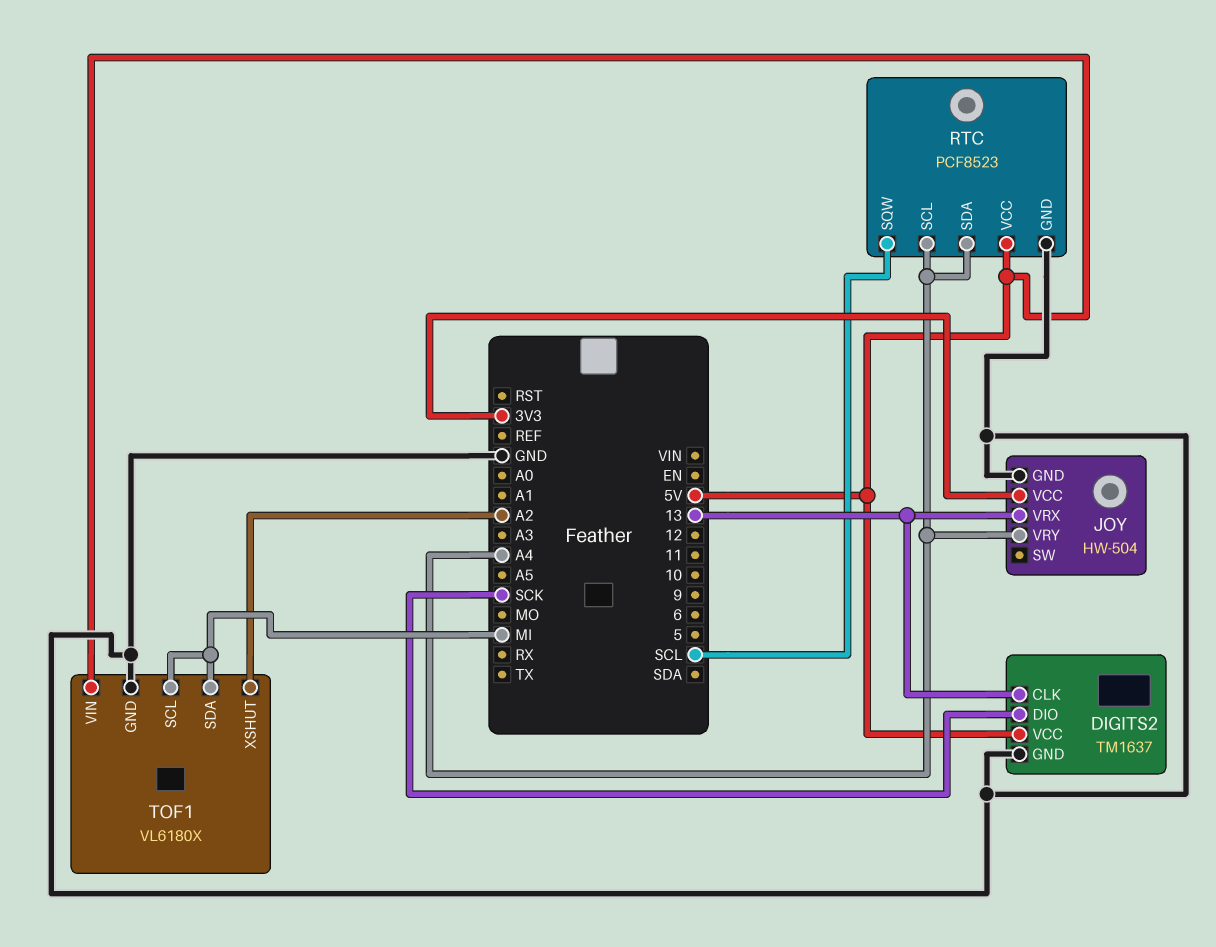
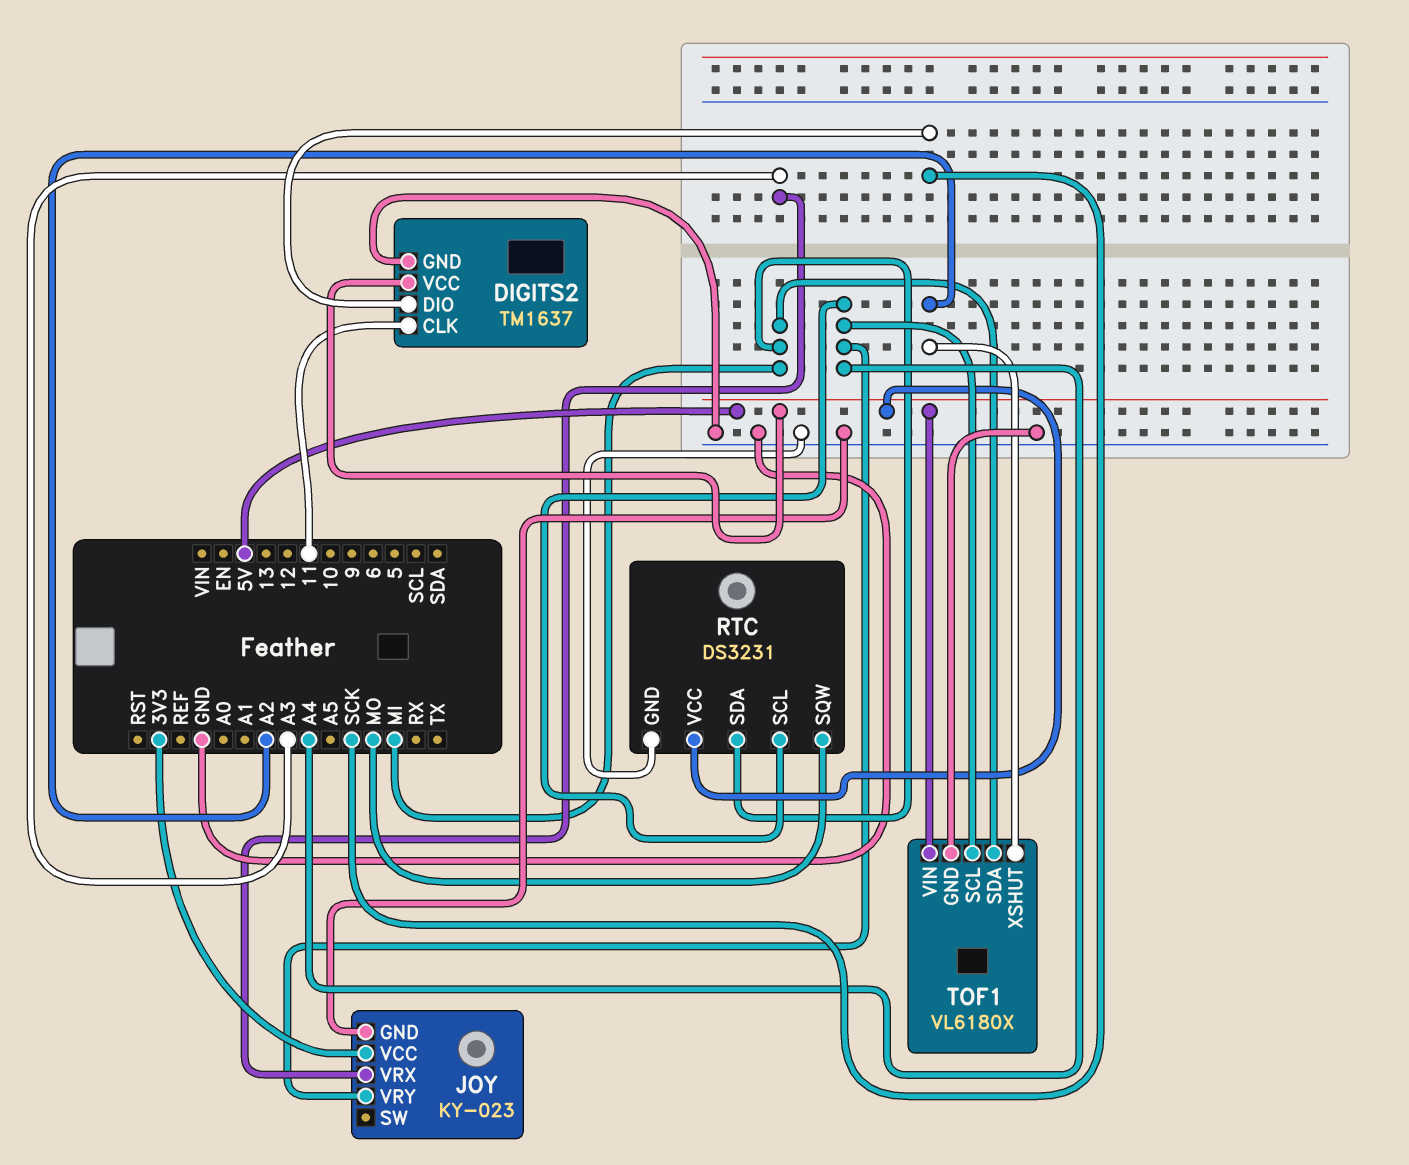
DIGITS2 pin CLK: 13 -> 11
JOY: HW-504 -> KY-023
JOY pin VRX: 13 -> A3
RTC: PCF8523 -> DS3231
RTC pin SDA: A4 -> MI
RTC pin SQW: SCL -> MO
TOF1 pin SCL: MI -> A4

